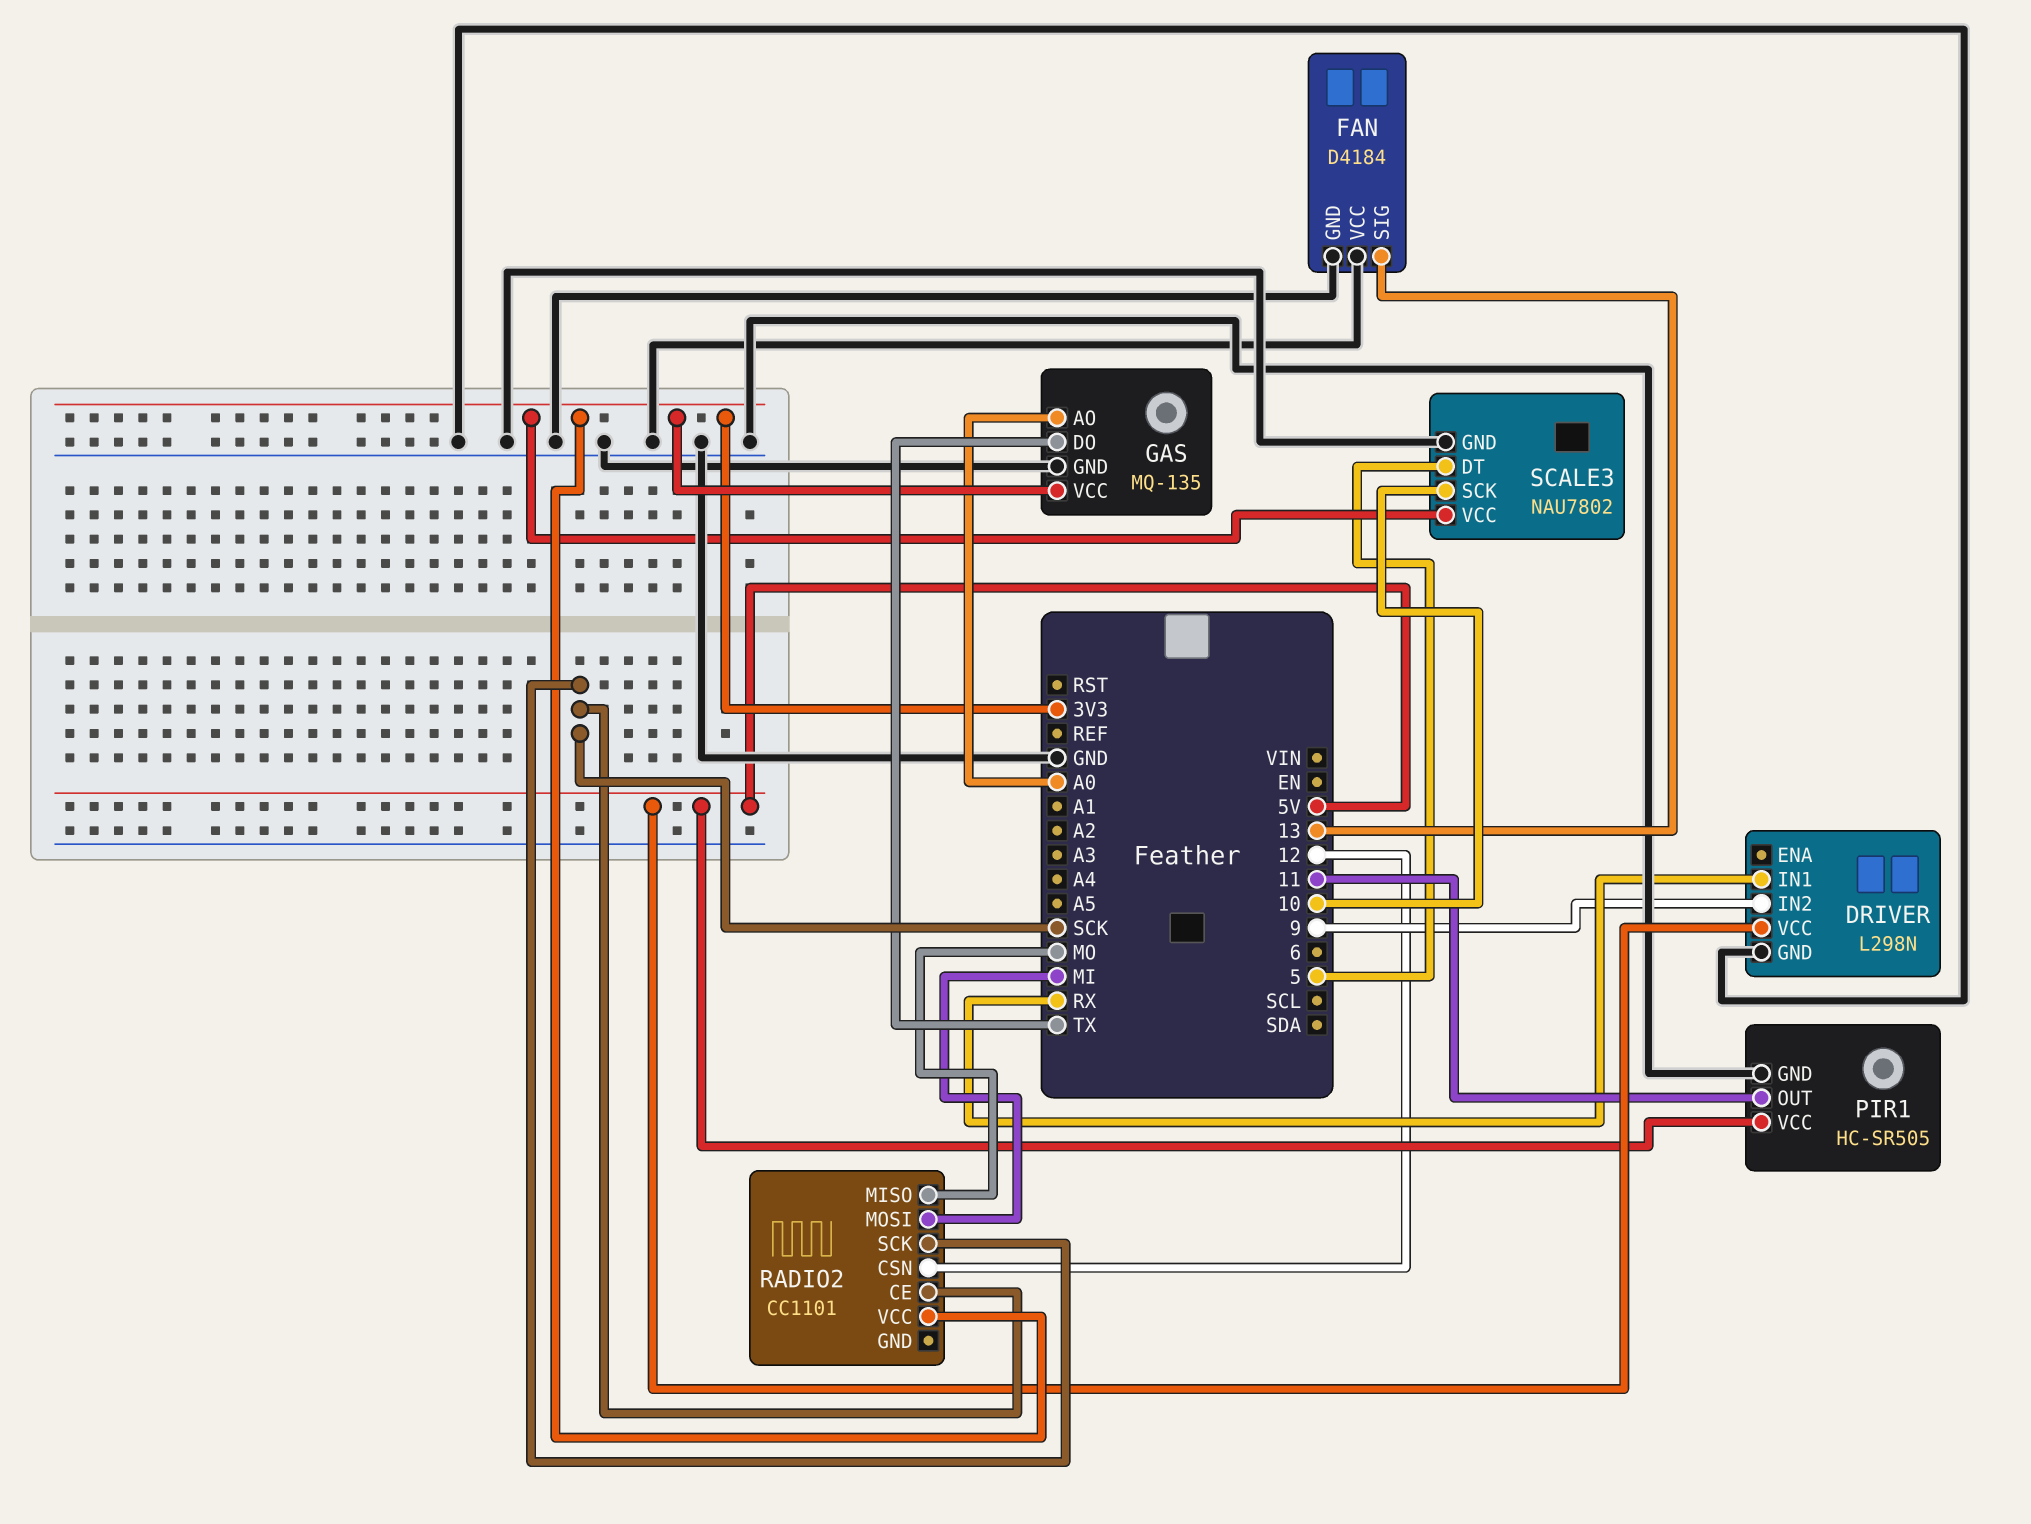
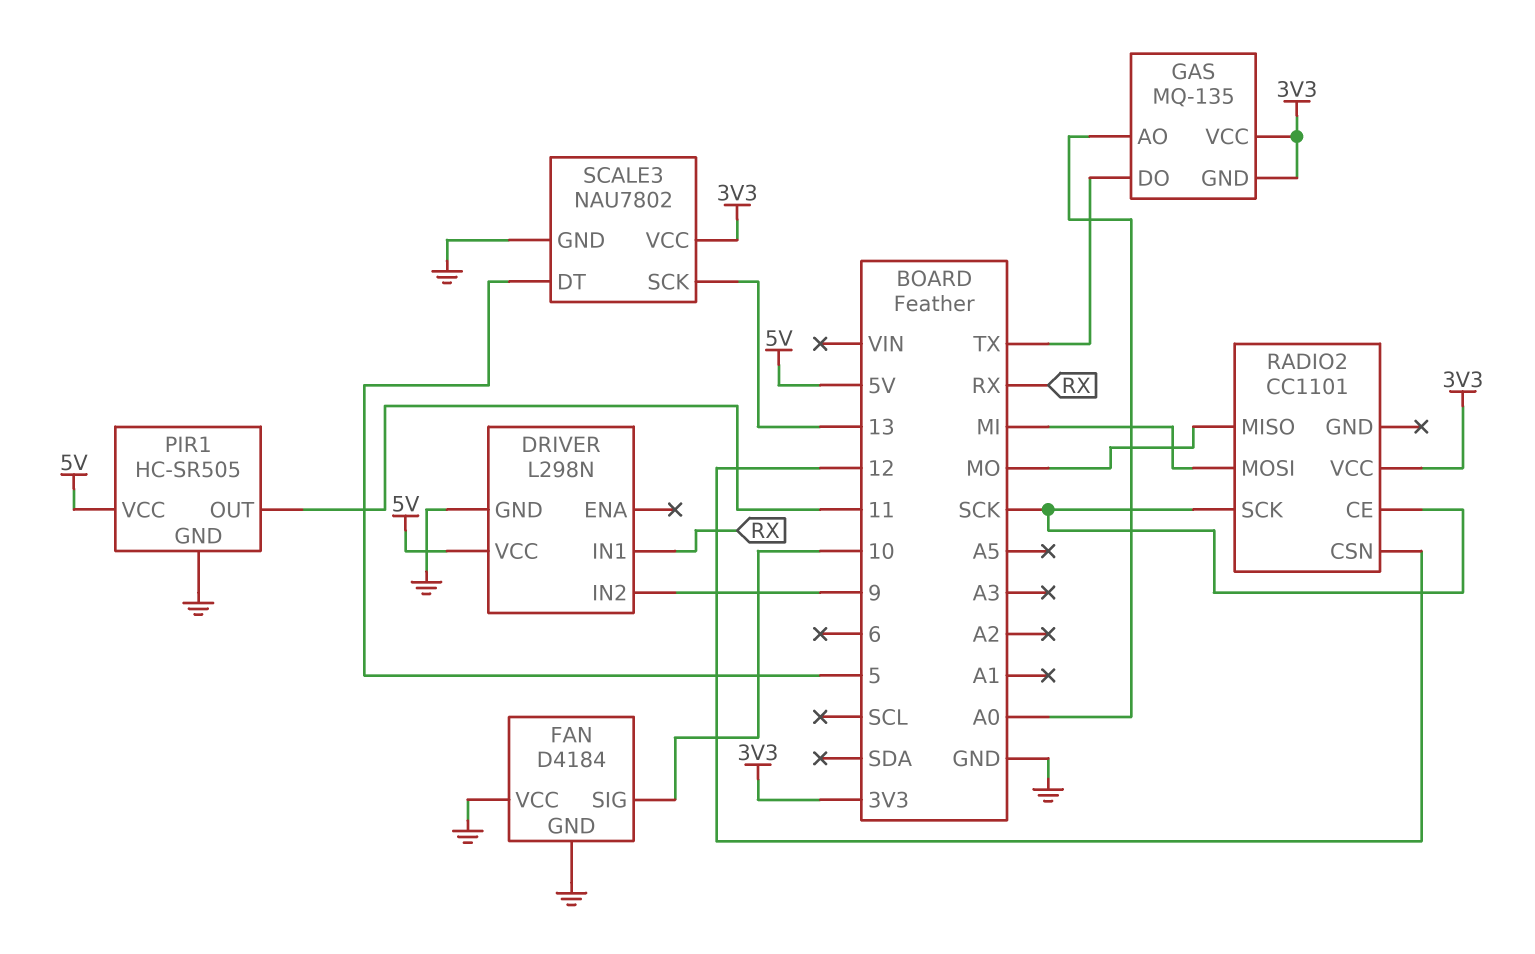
FAN pin SIG: 13 -> 10
GAS pin GND: GND -> 3V3
SCALE3 pin SCK: 10 -> 13

